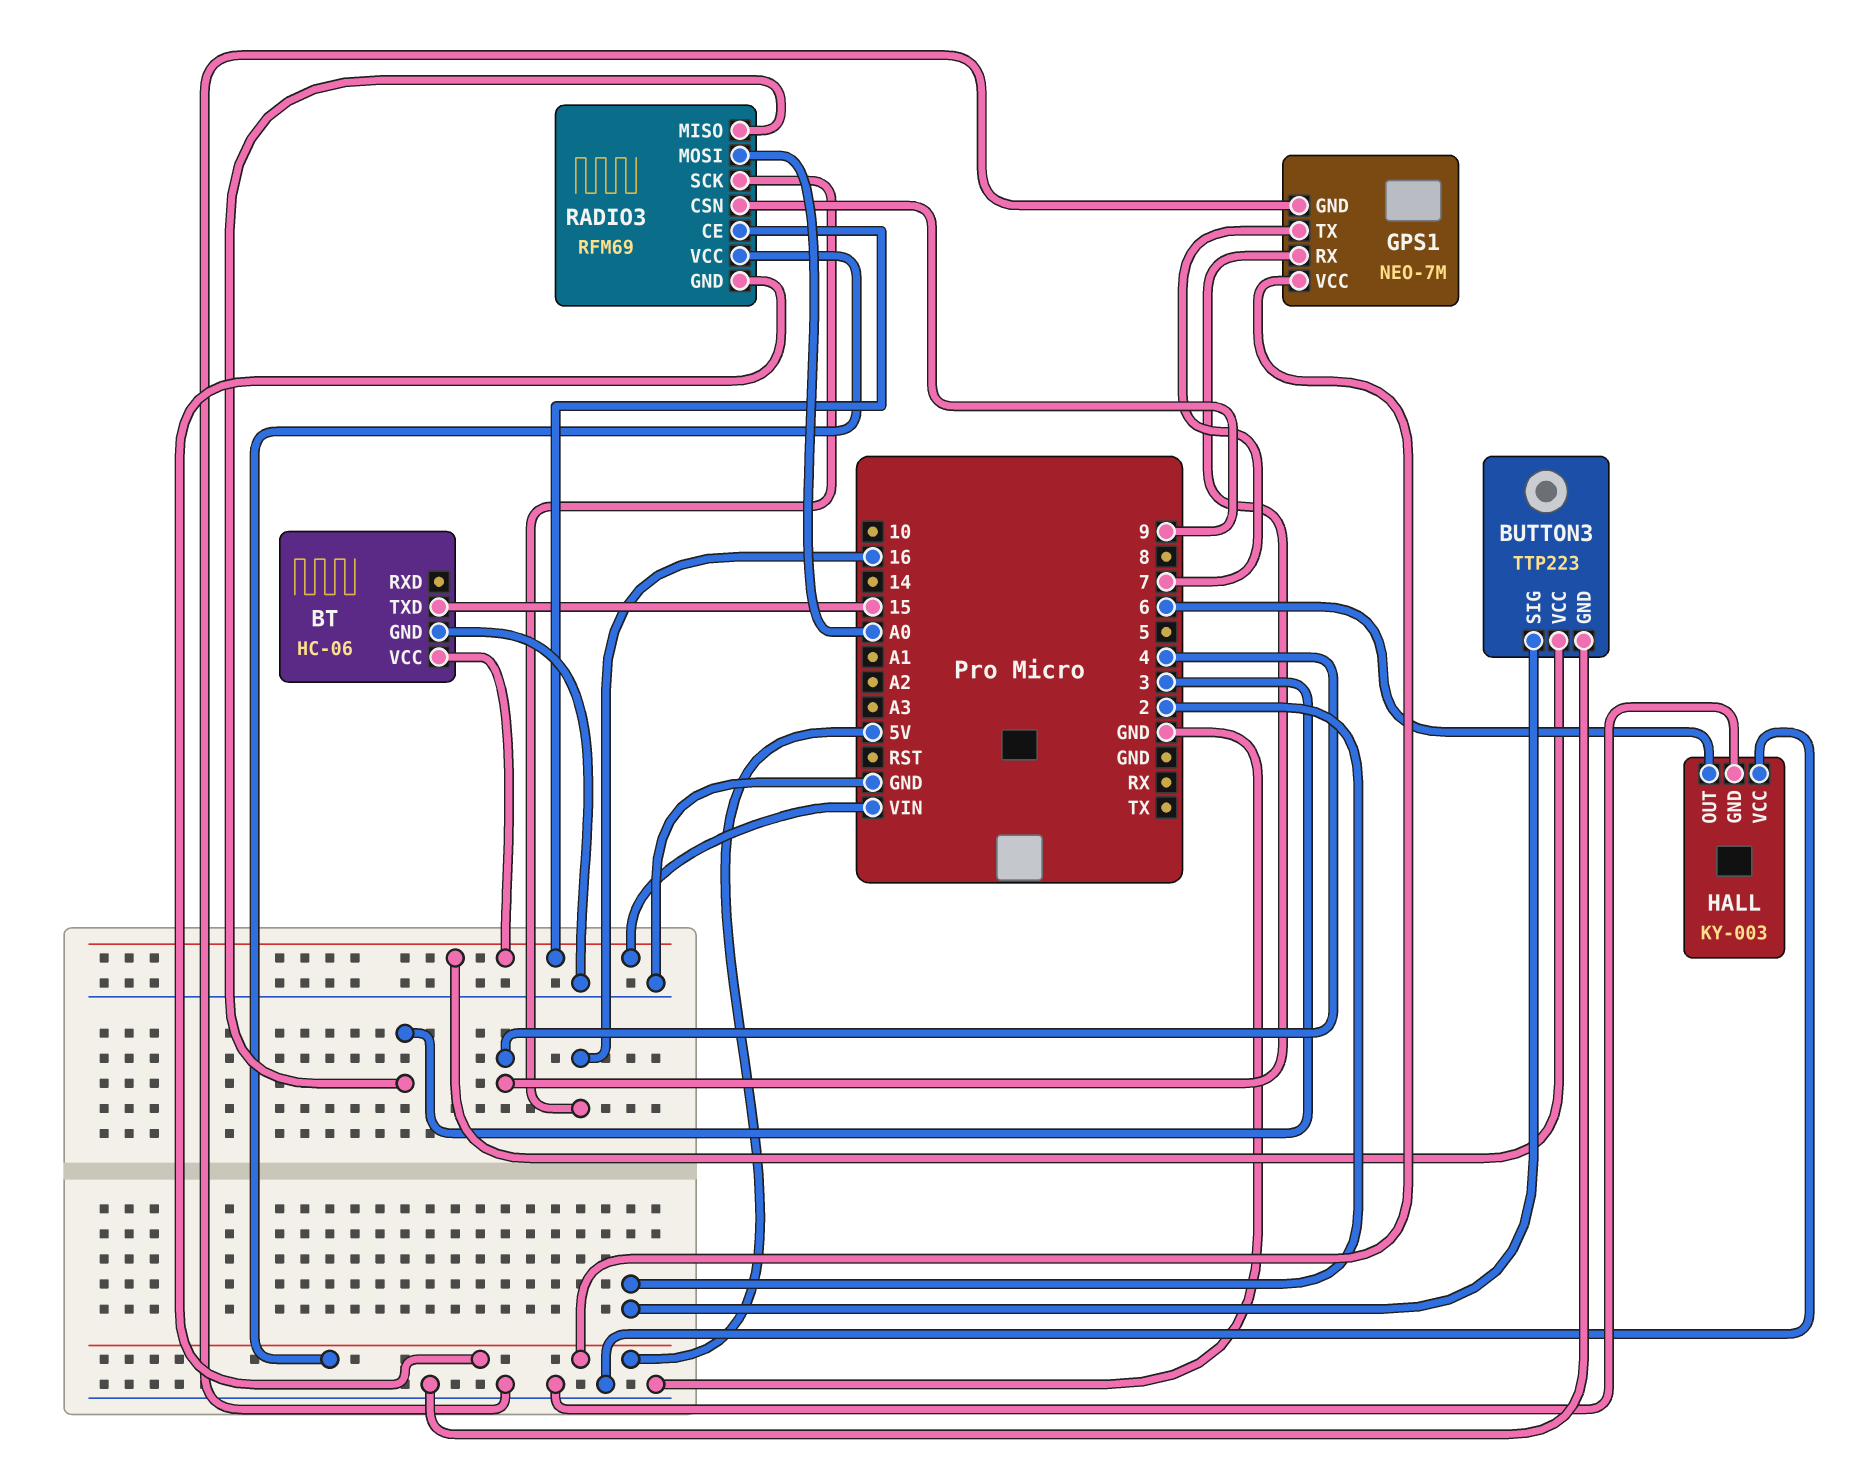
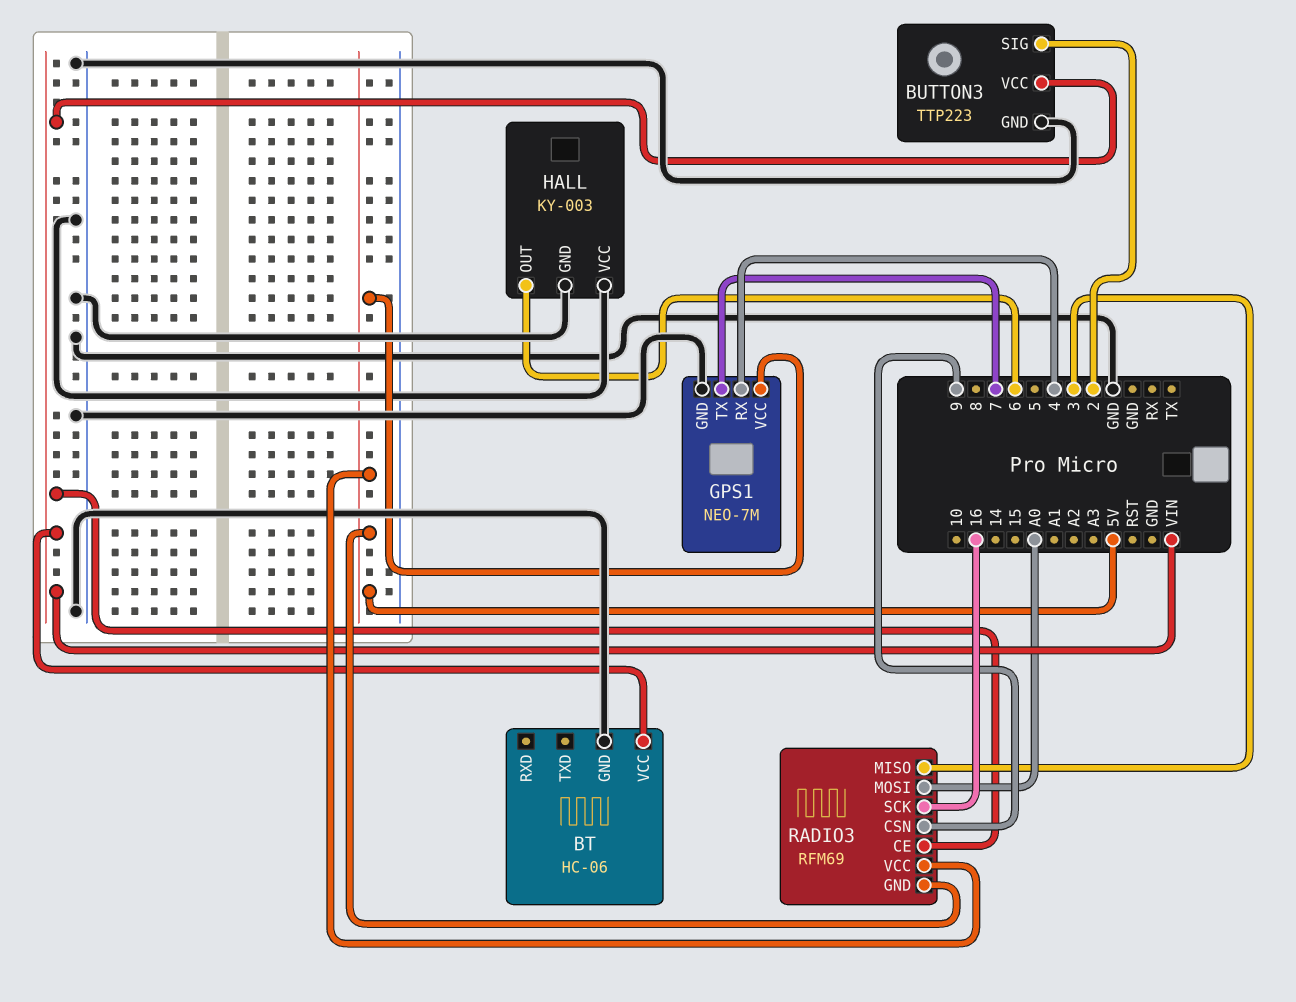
BT pin TXD: 15 -> none

